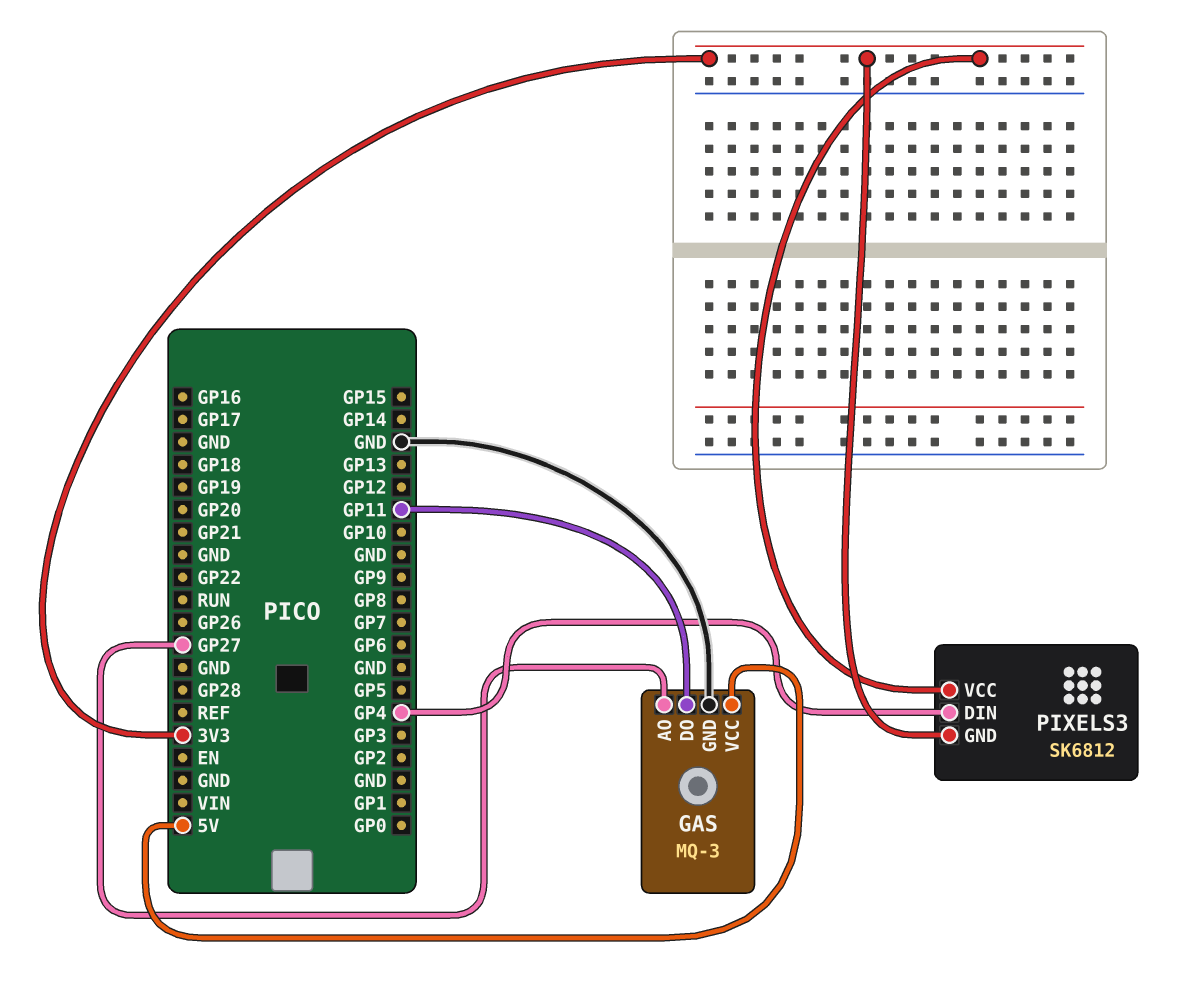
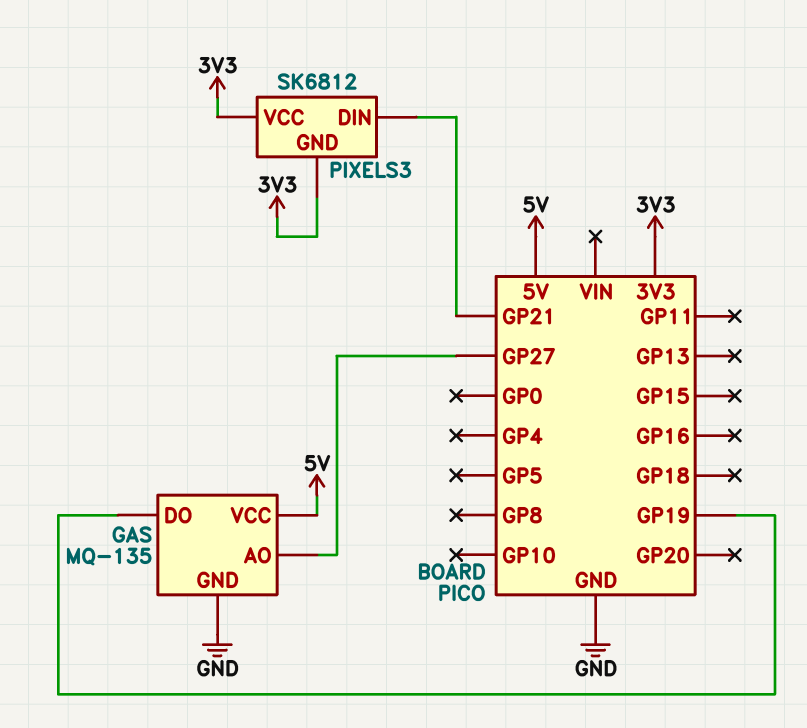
GAS: MQ-3 -> MQ-135
GAS pin DO: GP11 -> GP19
PIXELS3 pin DIN: GP4 -> GP21

